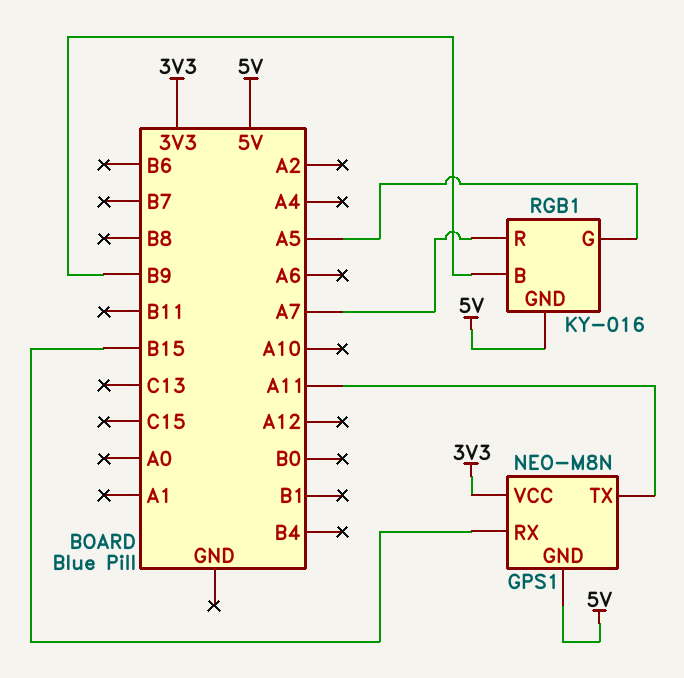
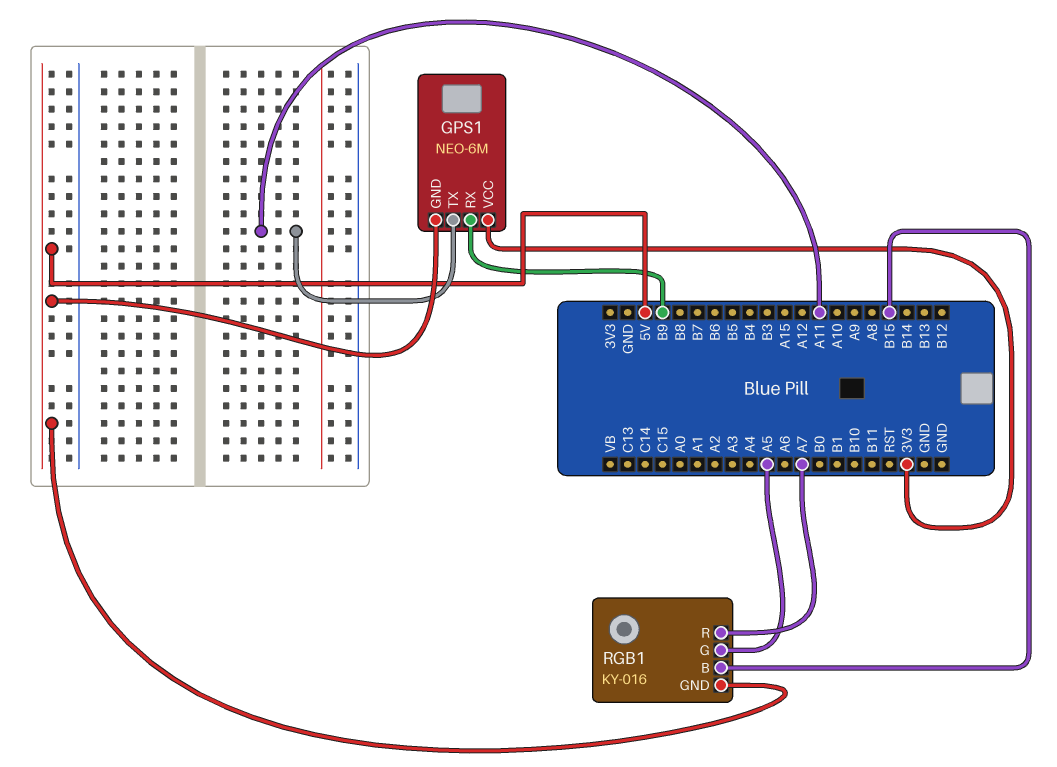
GPS1: NEO-M8N -> NEO-6M
GPS1 pin RX: B15 -> B9
RGB1 pin B: B9 -> B15

